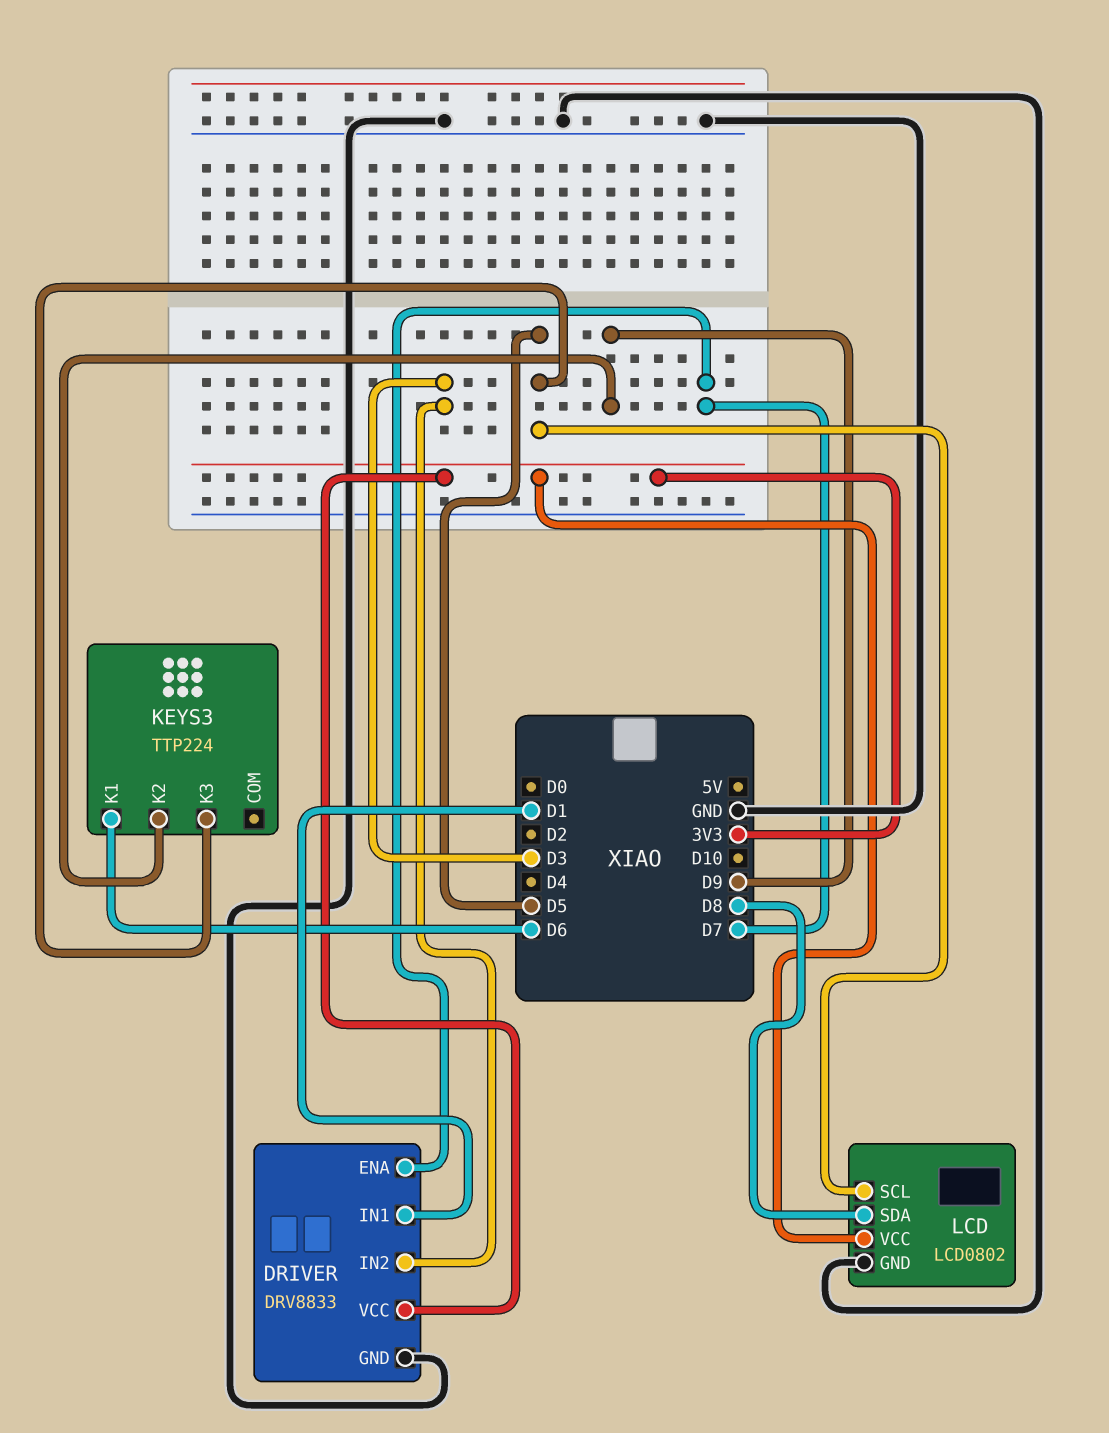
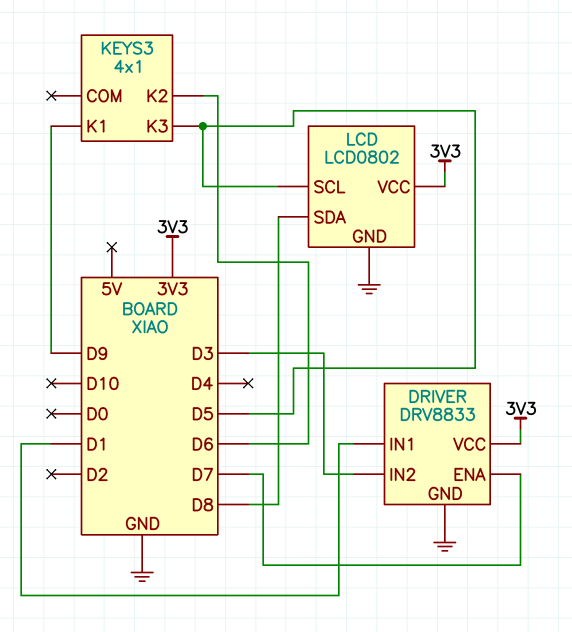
KEYS3: TTP224 -> 4x1
KEYS3 pin K1: D6 -> D9
KEYS3 pin K2: D9 -> D6

